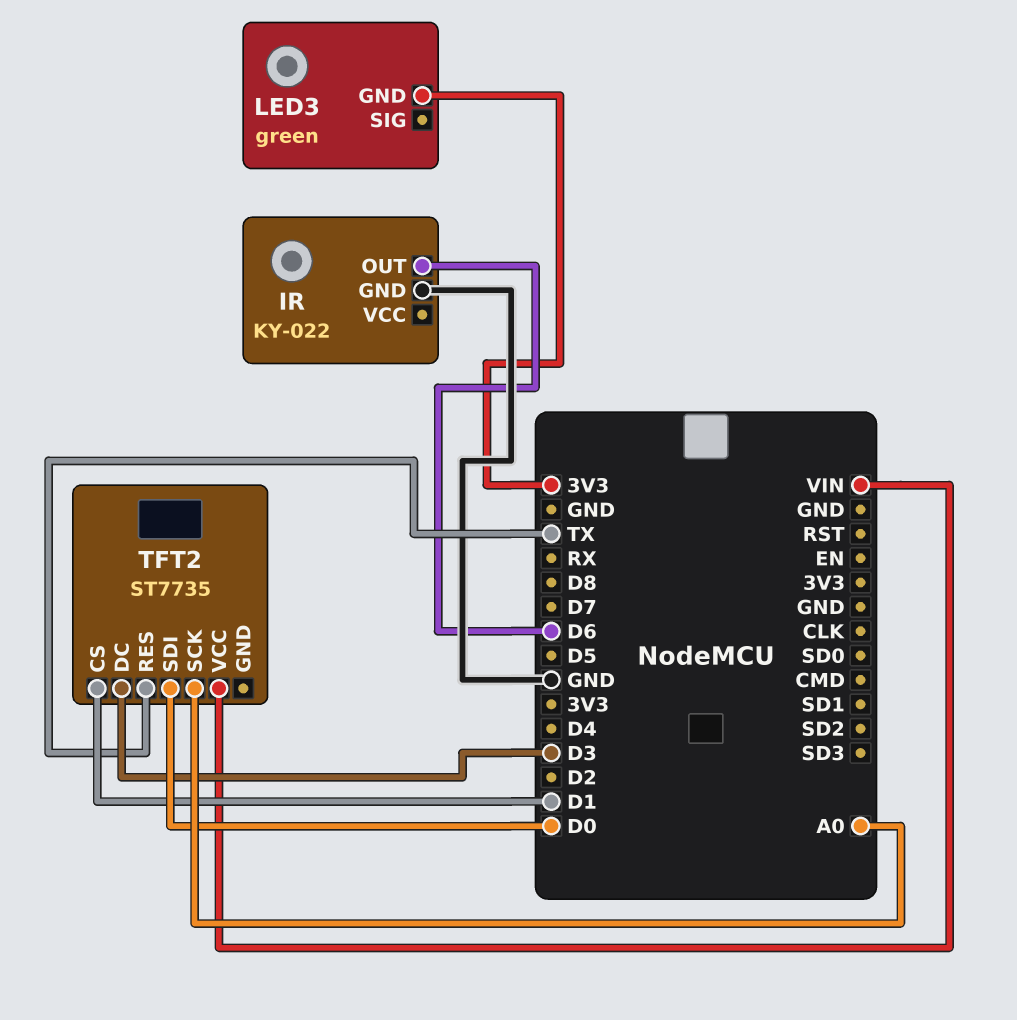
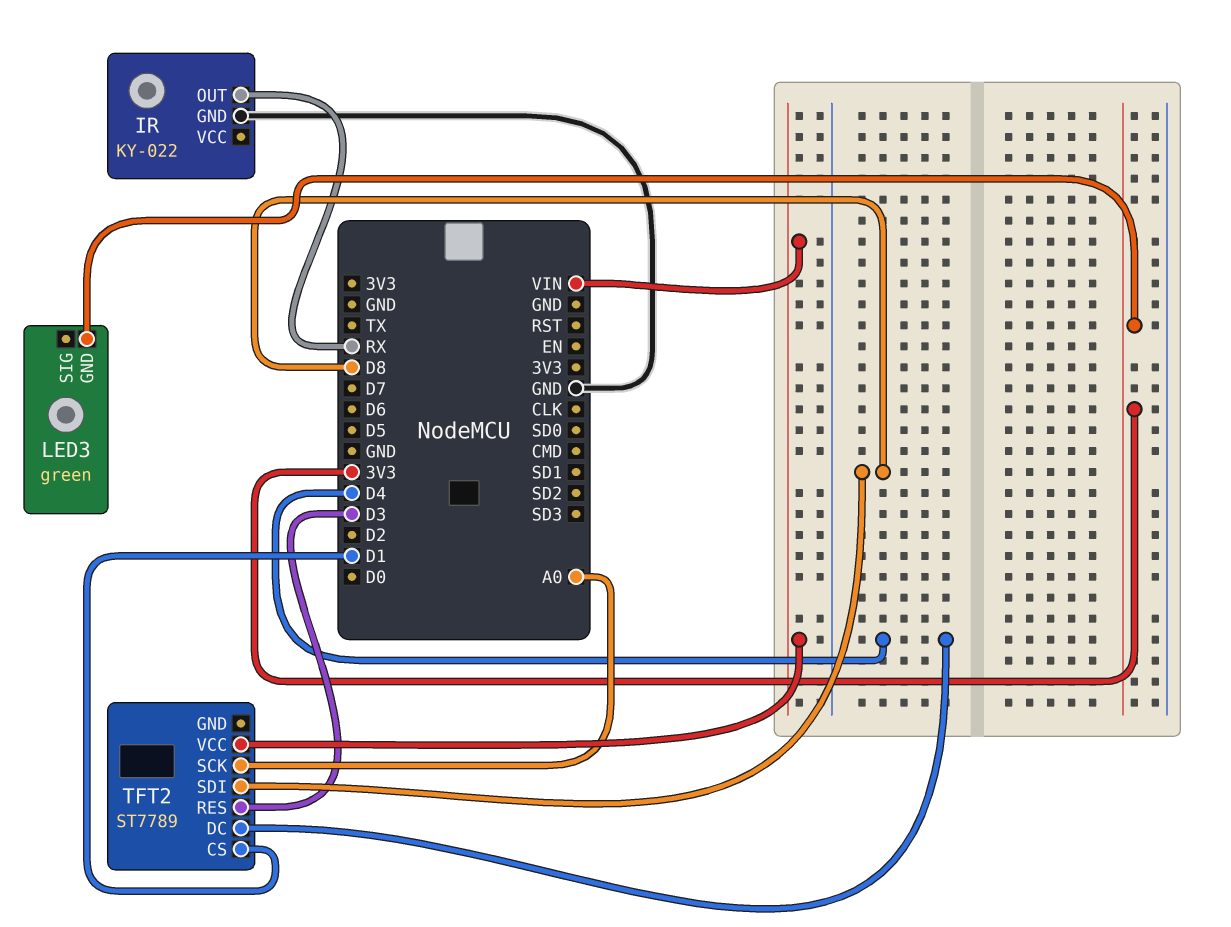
IR pin OUT: D6 -> RX
TFT2: ST7735 -> ST7789
TFT2 pin DC: D3 -> D4
TFT2 pin RES: TX -> D3
TFT2 pin SDI: D0 -> D8

